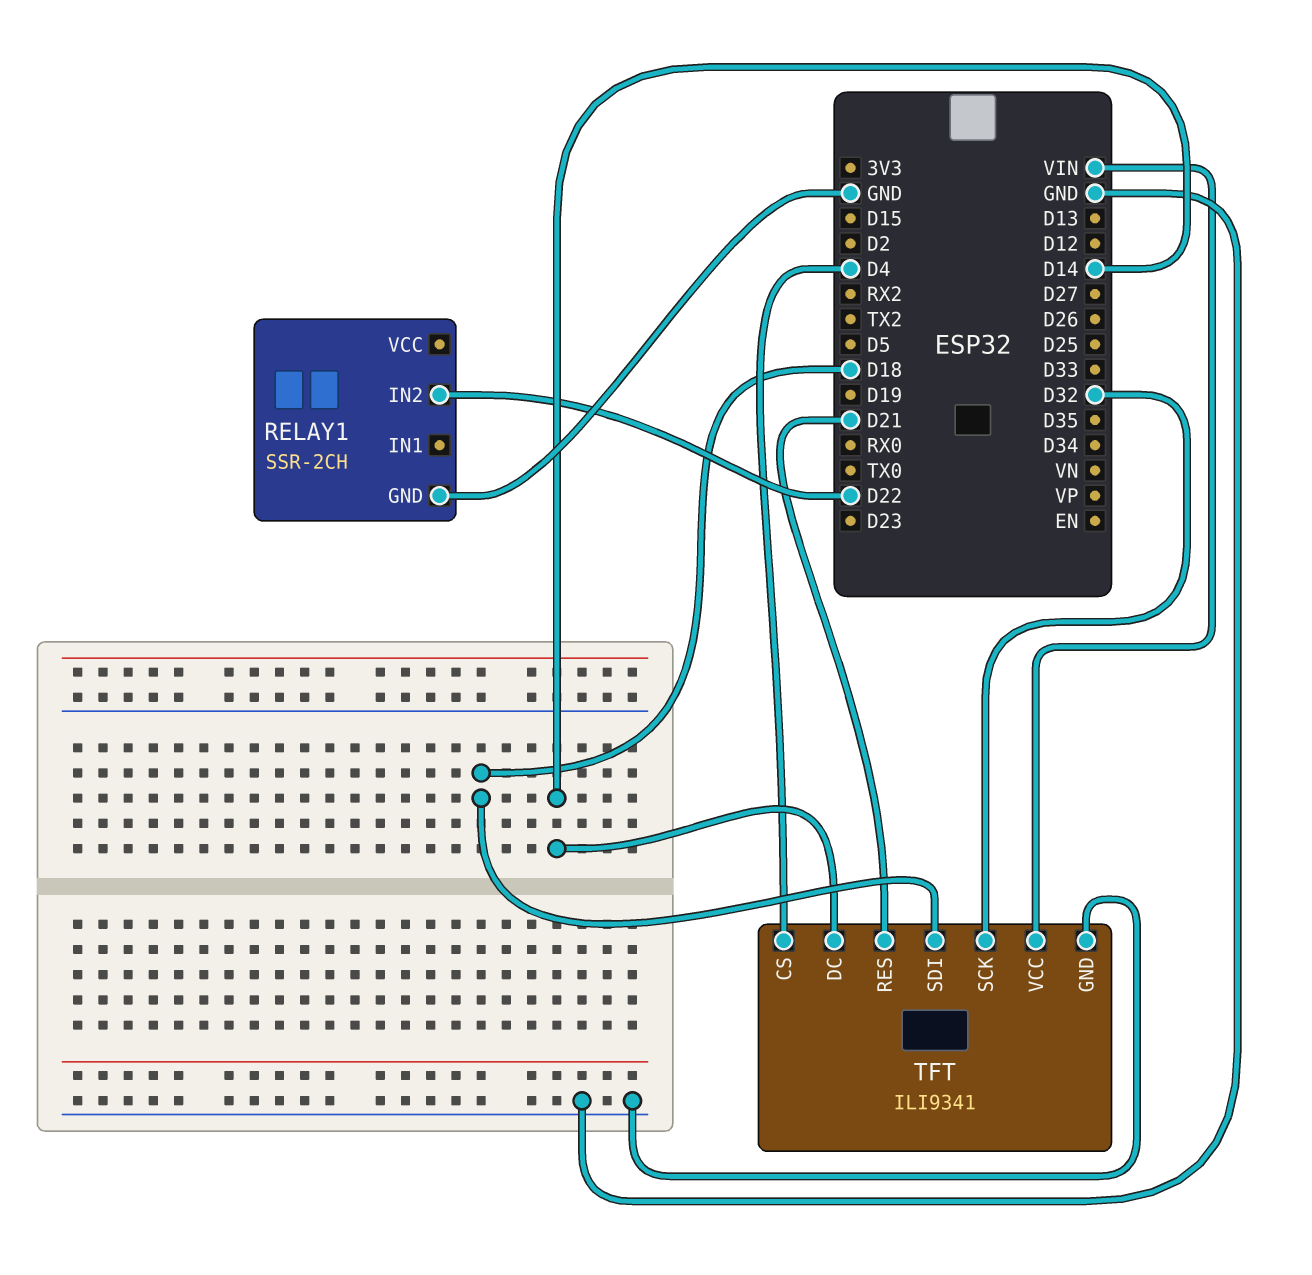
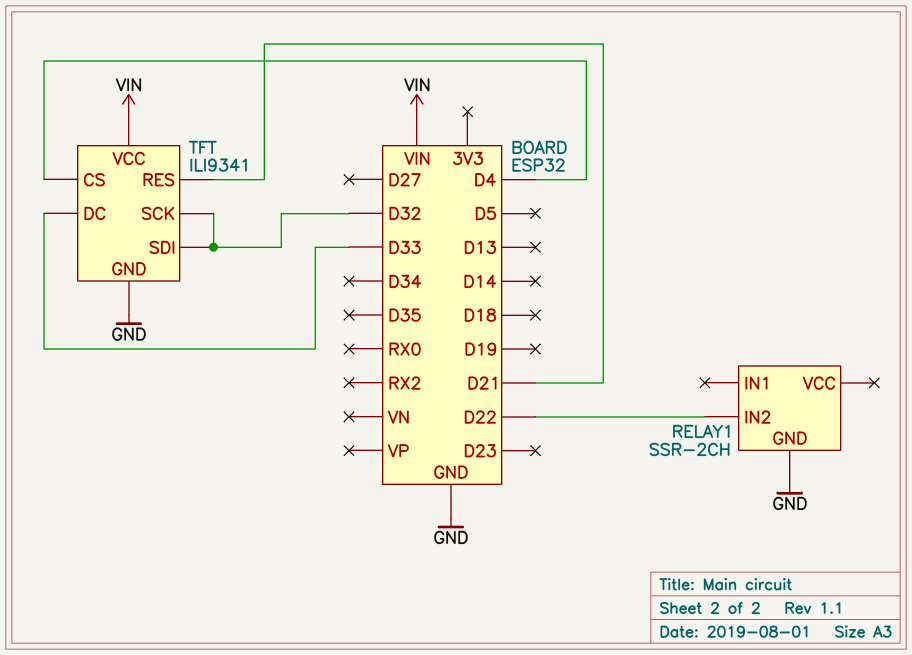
TFT pin DC: D14 -> D33
TFT pin SDI: D18 -> D32

